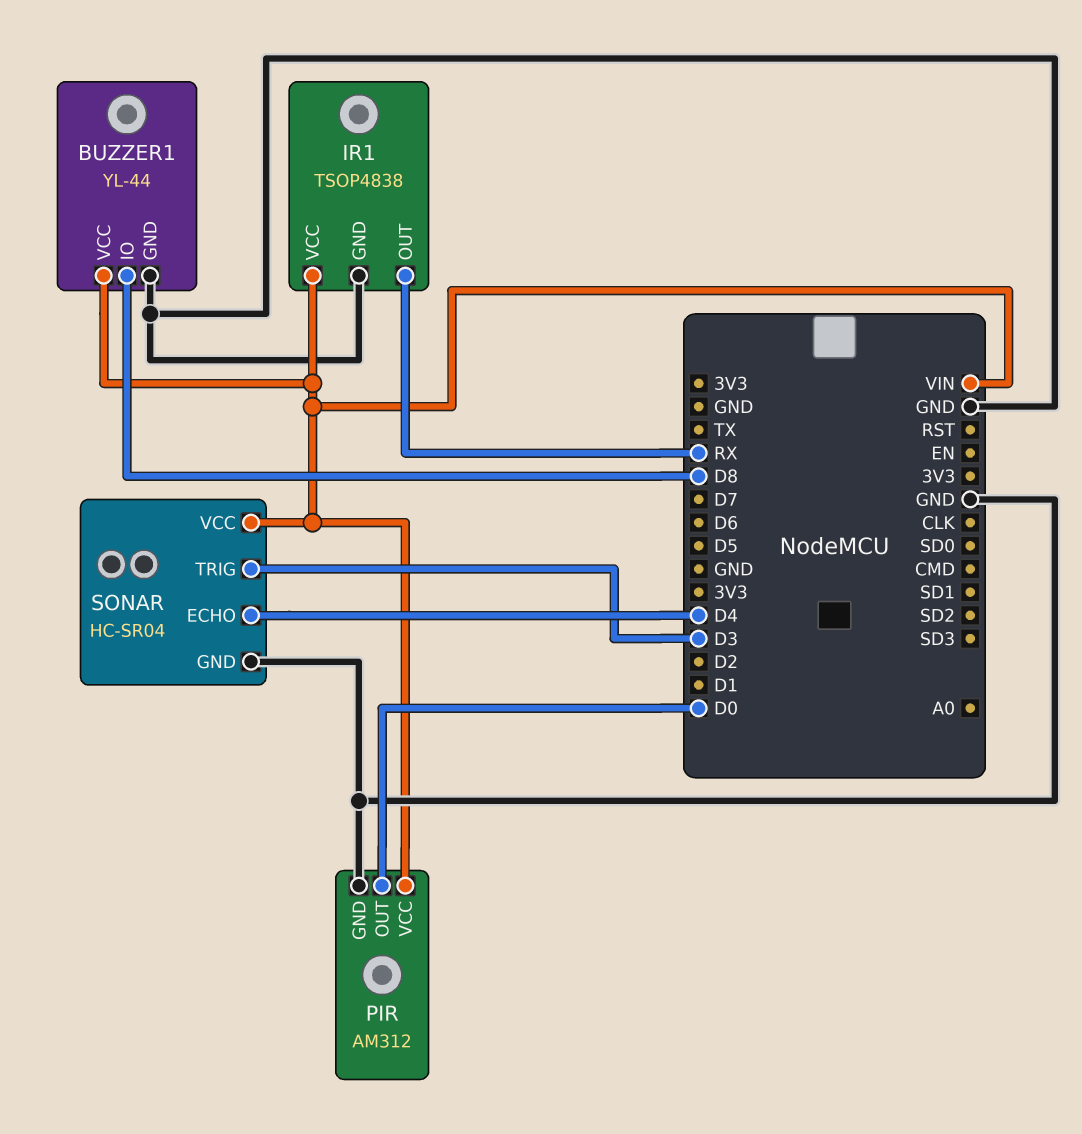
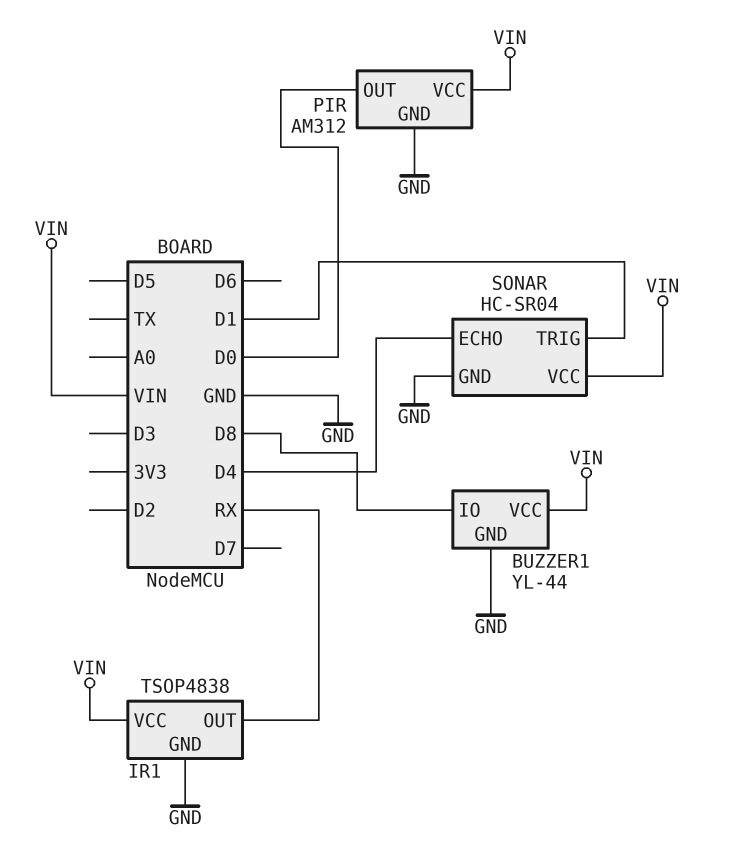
SONAR pin TRIG: D3 -> D1

